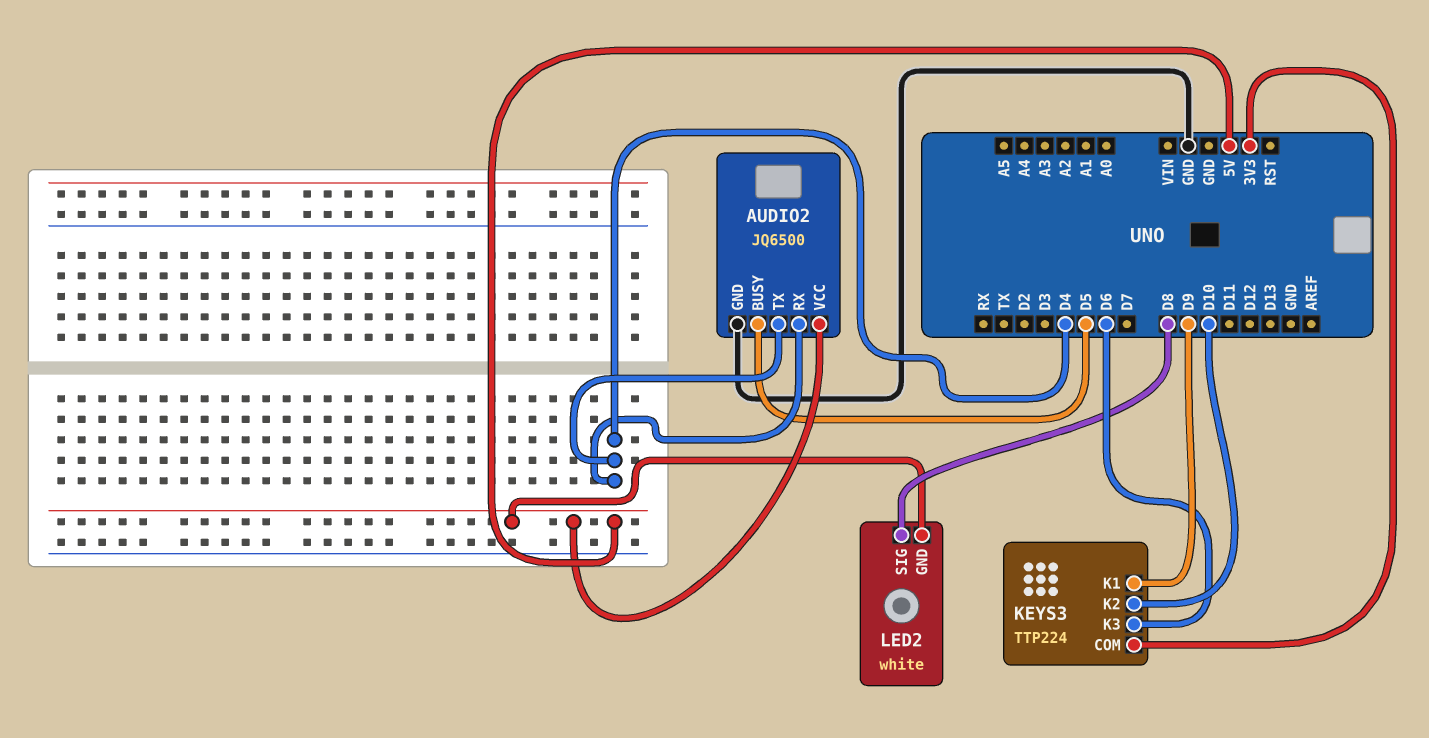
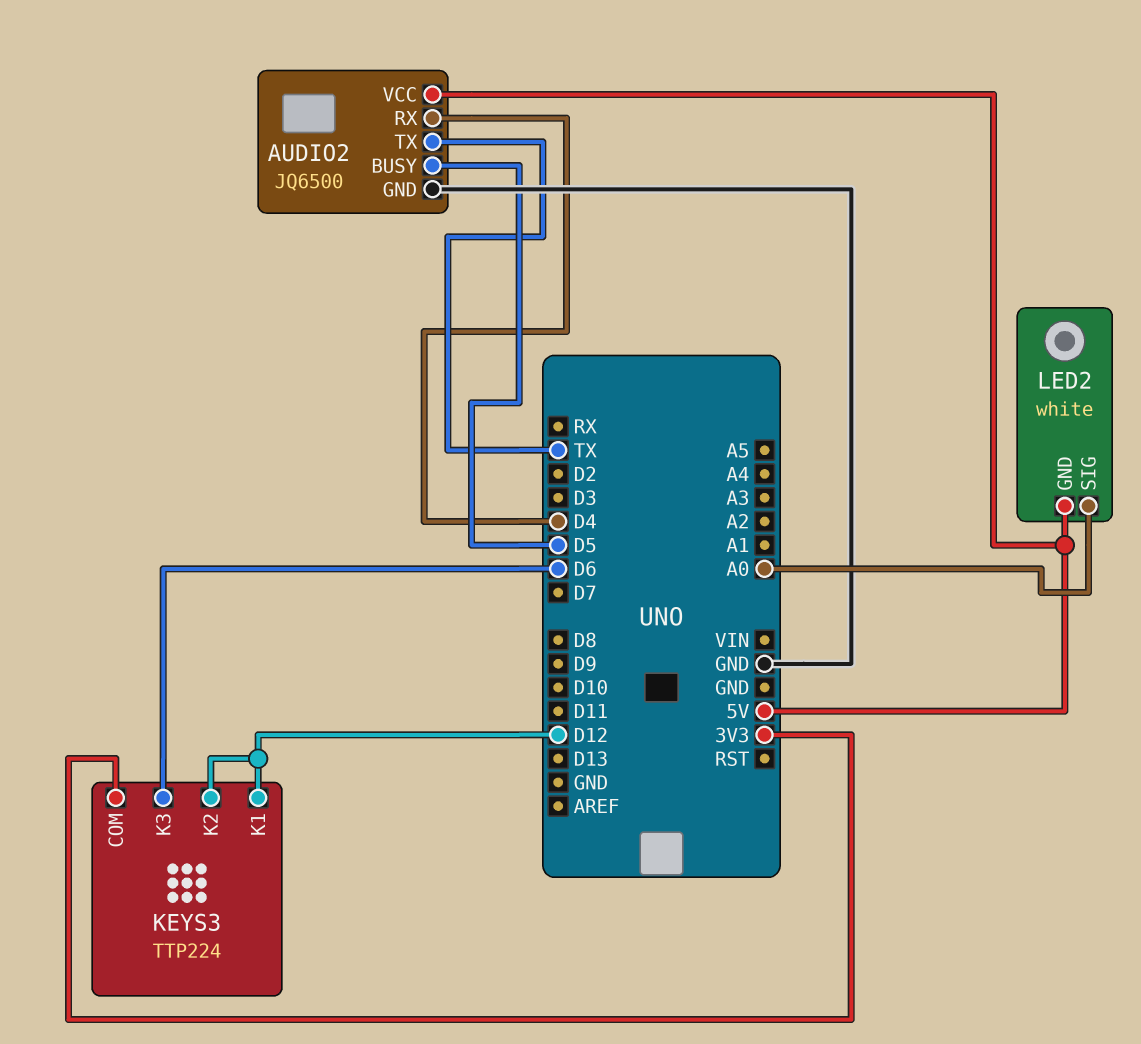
AUDIO2 pin TX: D4 -> TX
KEYS3 pin K1: D9 -> D12
KEYS3 pin K2: D10 -> D12
LED2 pin SIG: D8 -> A0

